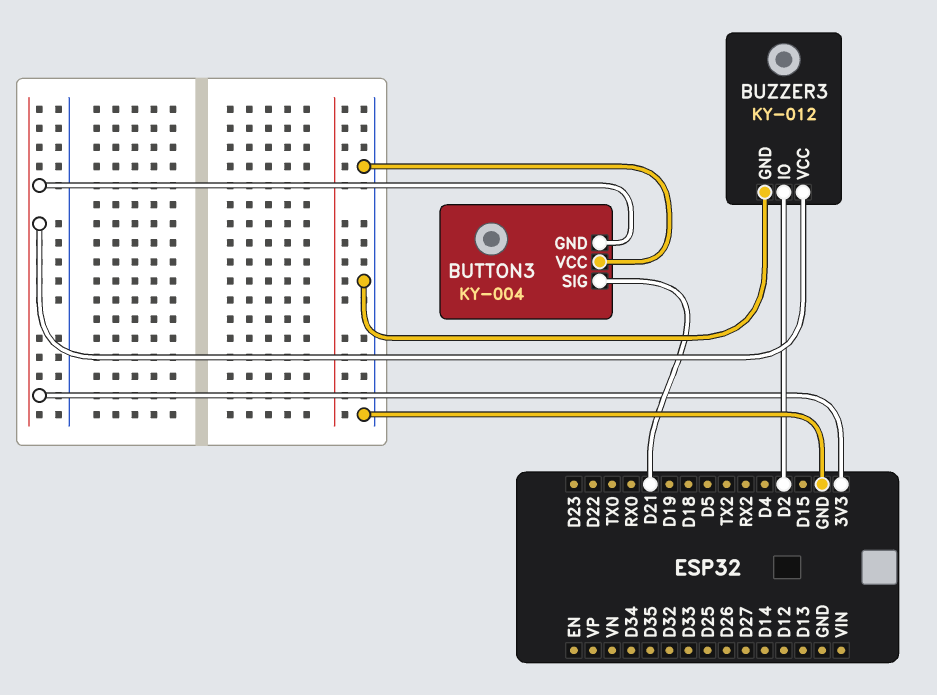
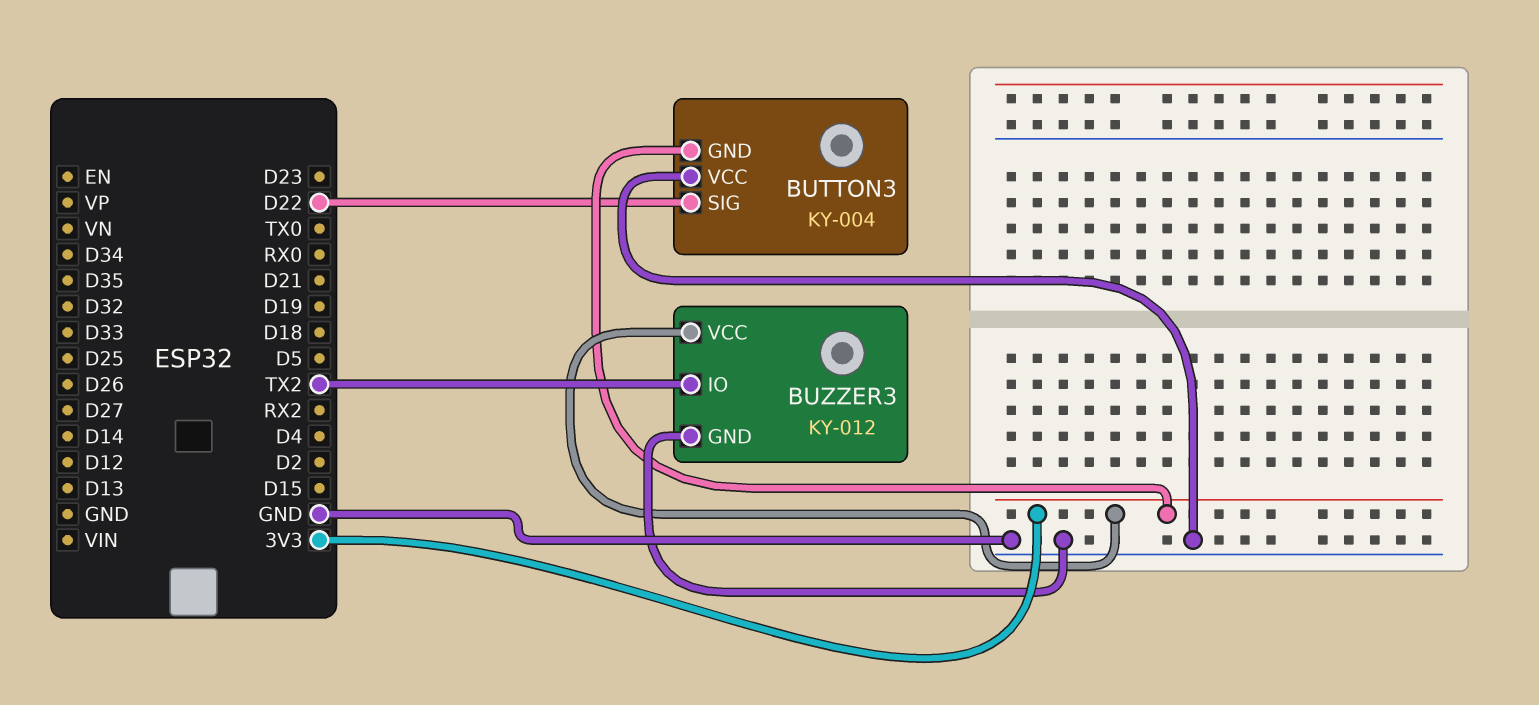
BUTTON3 pin SIG: D21 -> D22
BUZZER3 pin IO: D2 -> TX2

